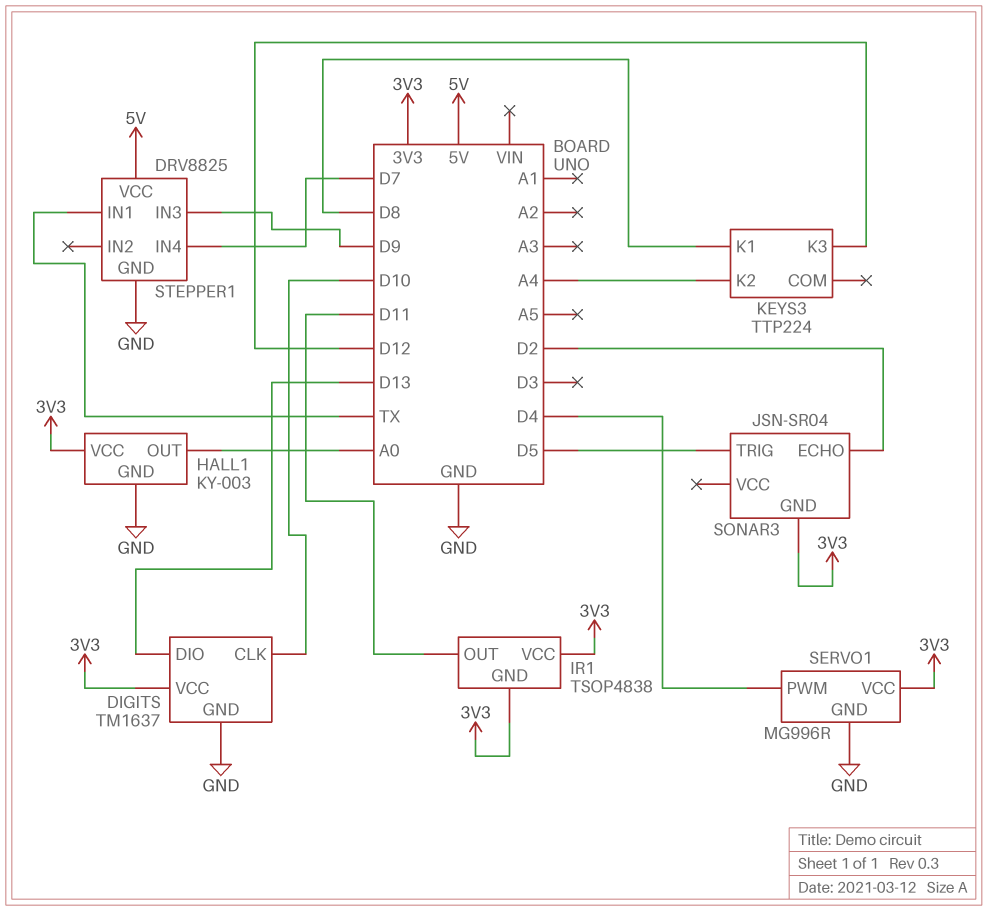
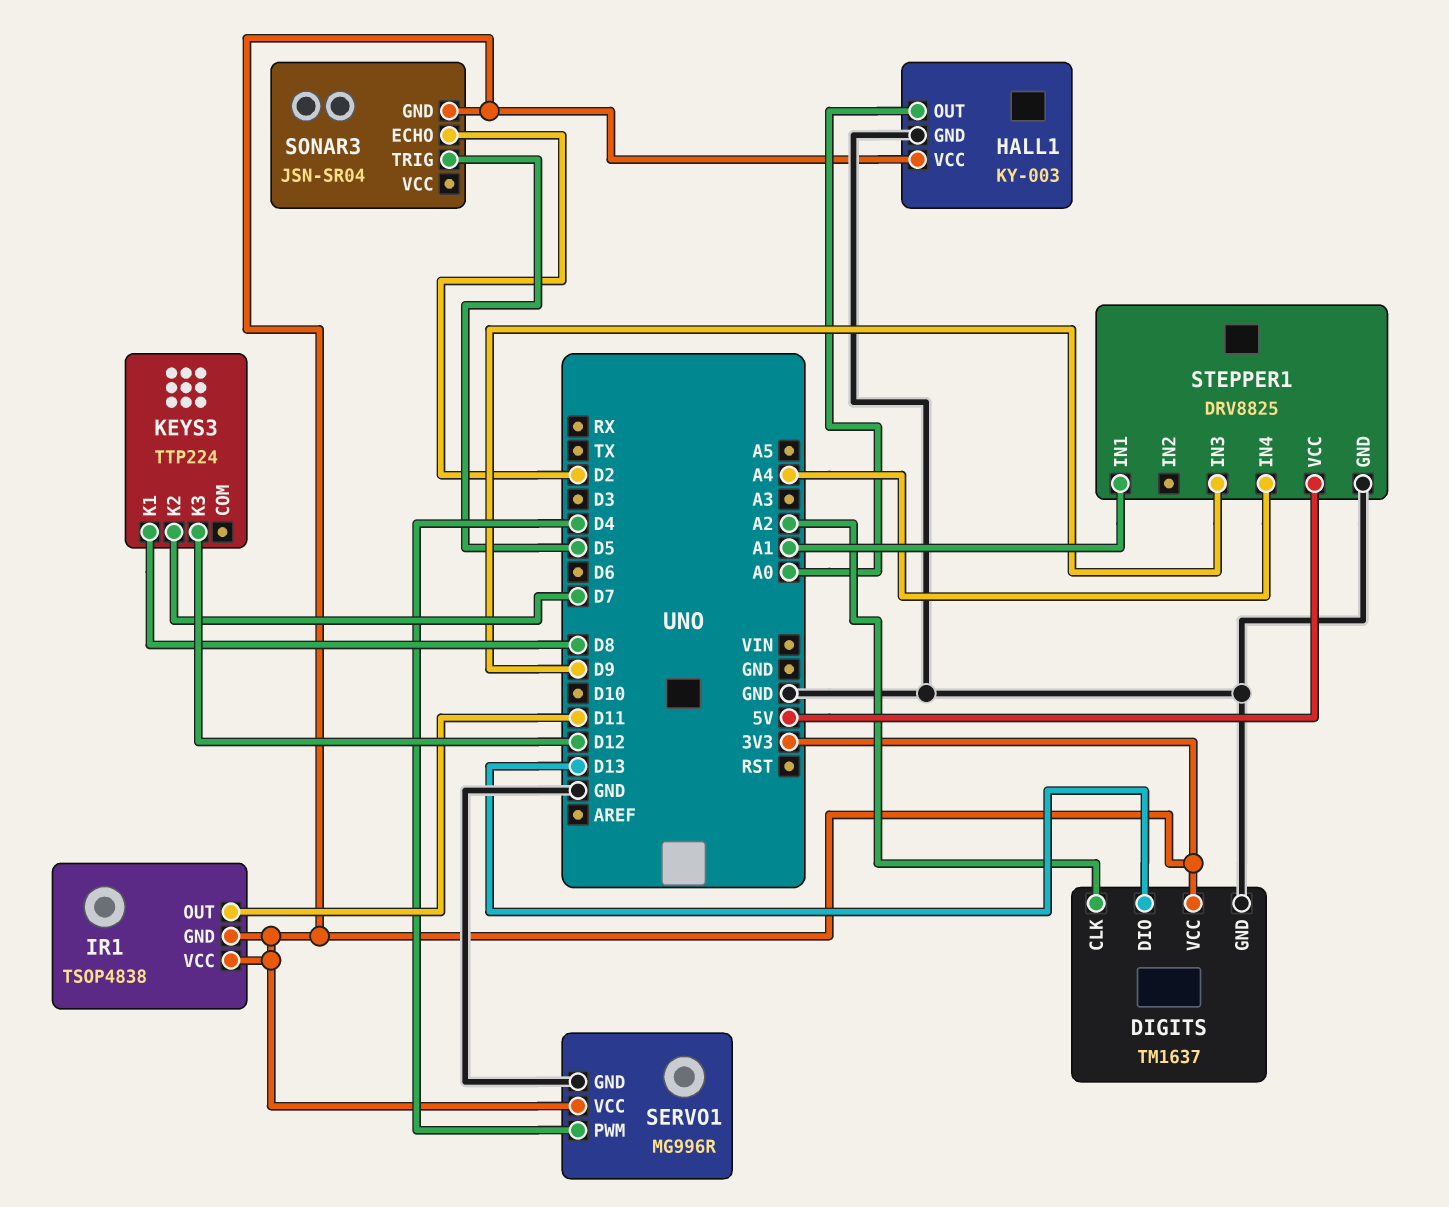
DIGITS pin CLK: D10 -> A2
KEYS3 pin K2: A4 -> D7
STEPPER1 pin IN1: TX -> A1
STEPPER1 pin IN4: D7 -> A4

